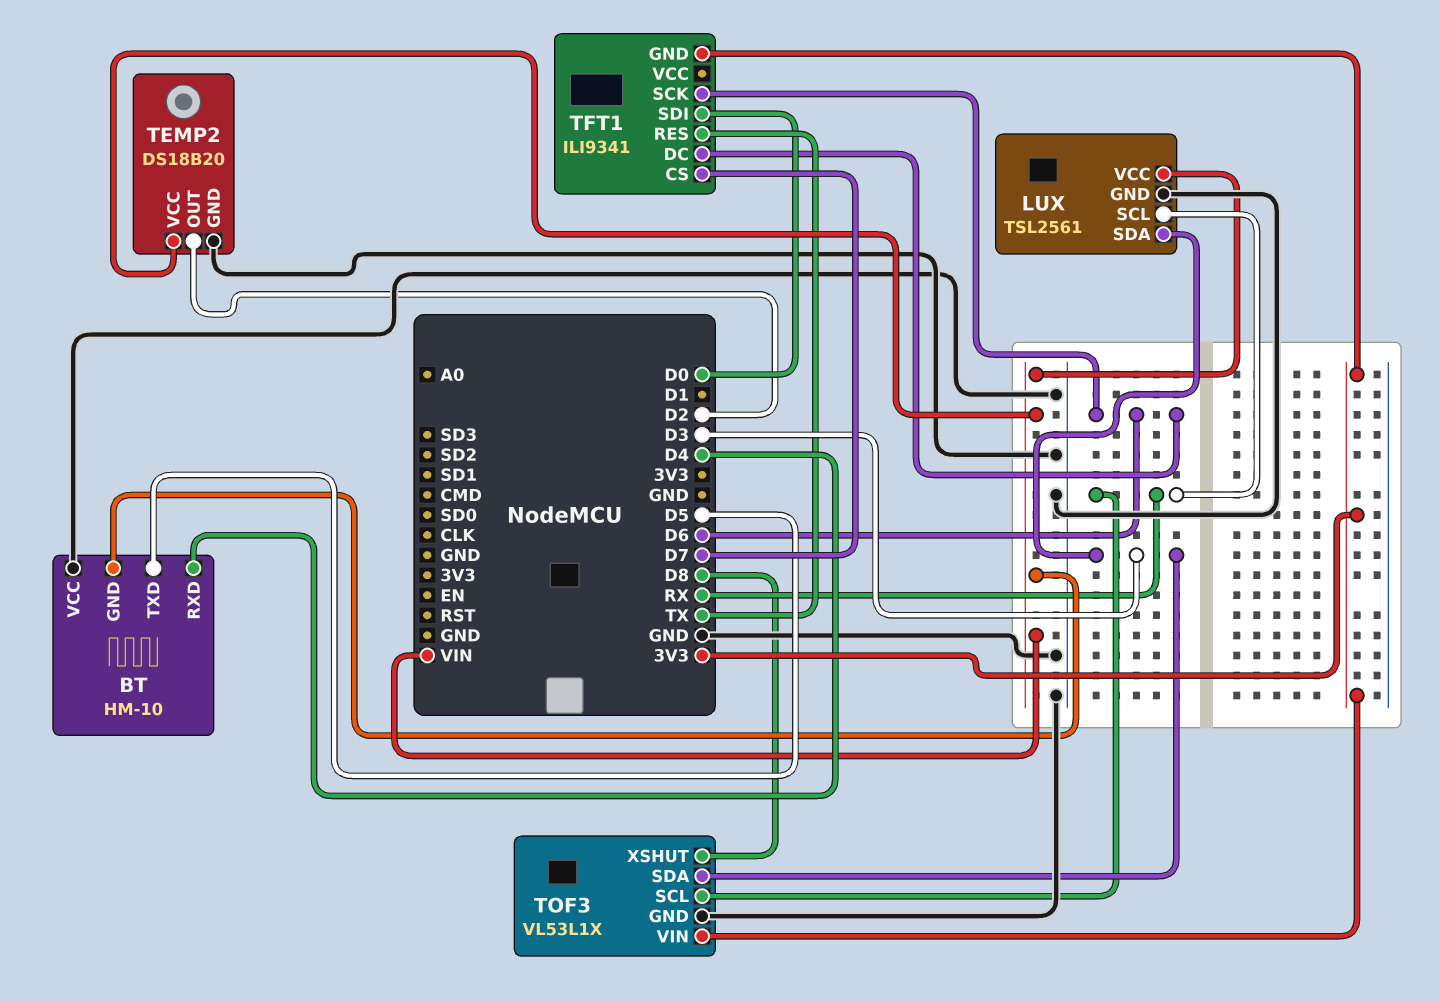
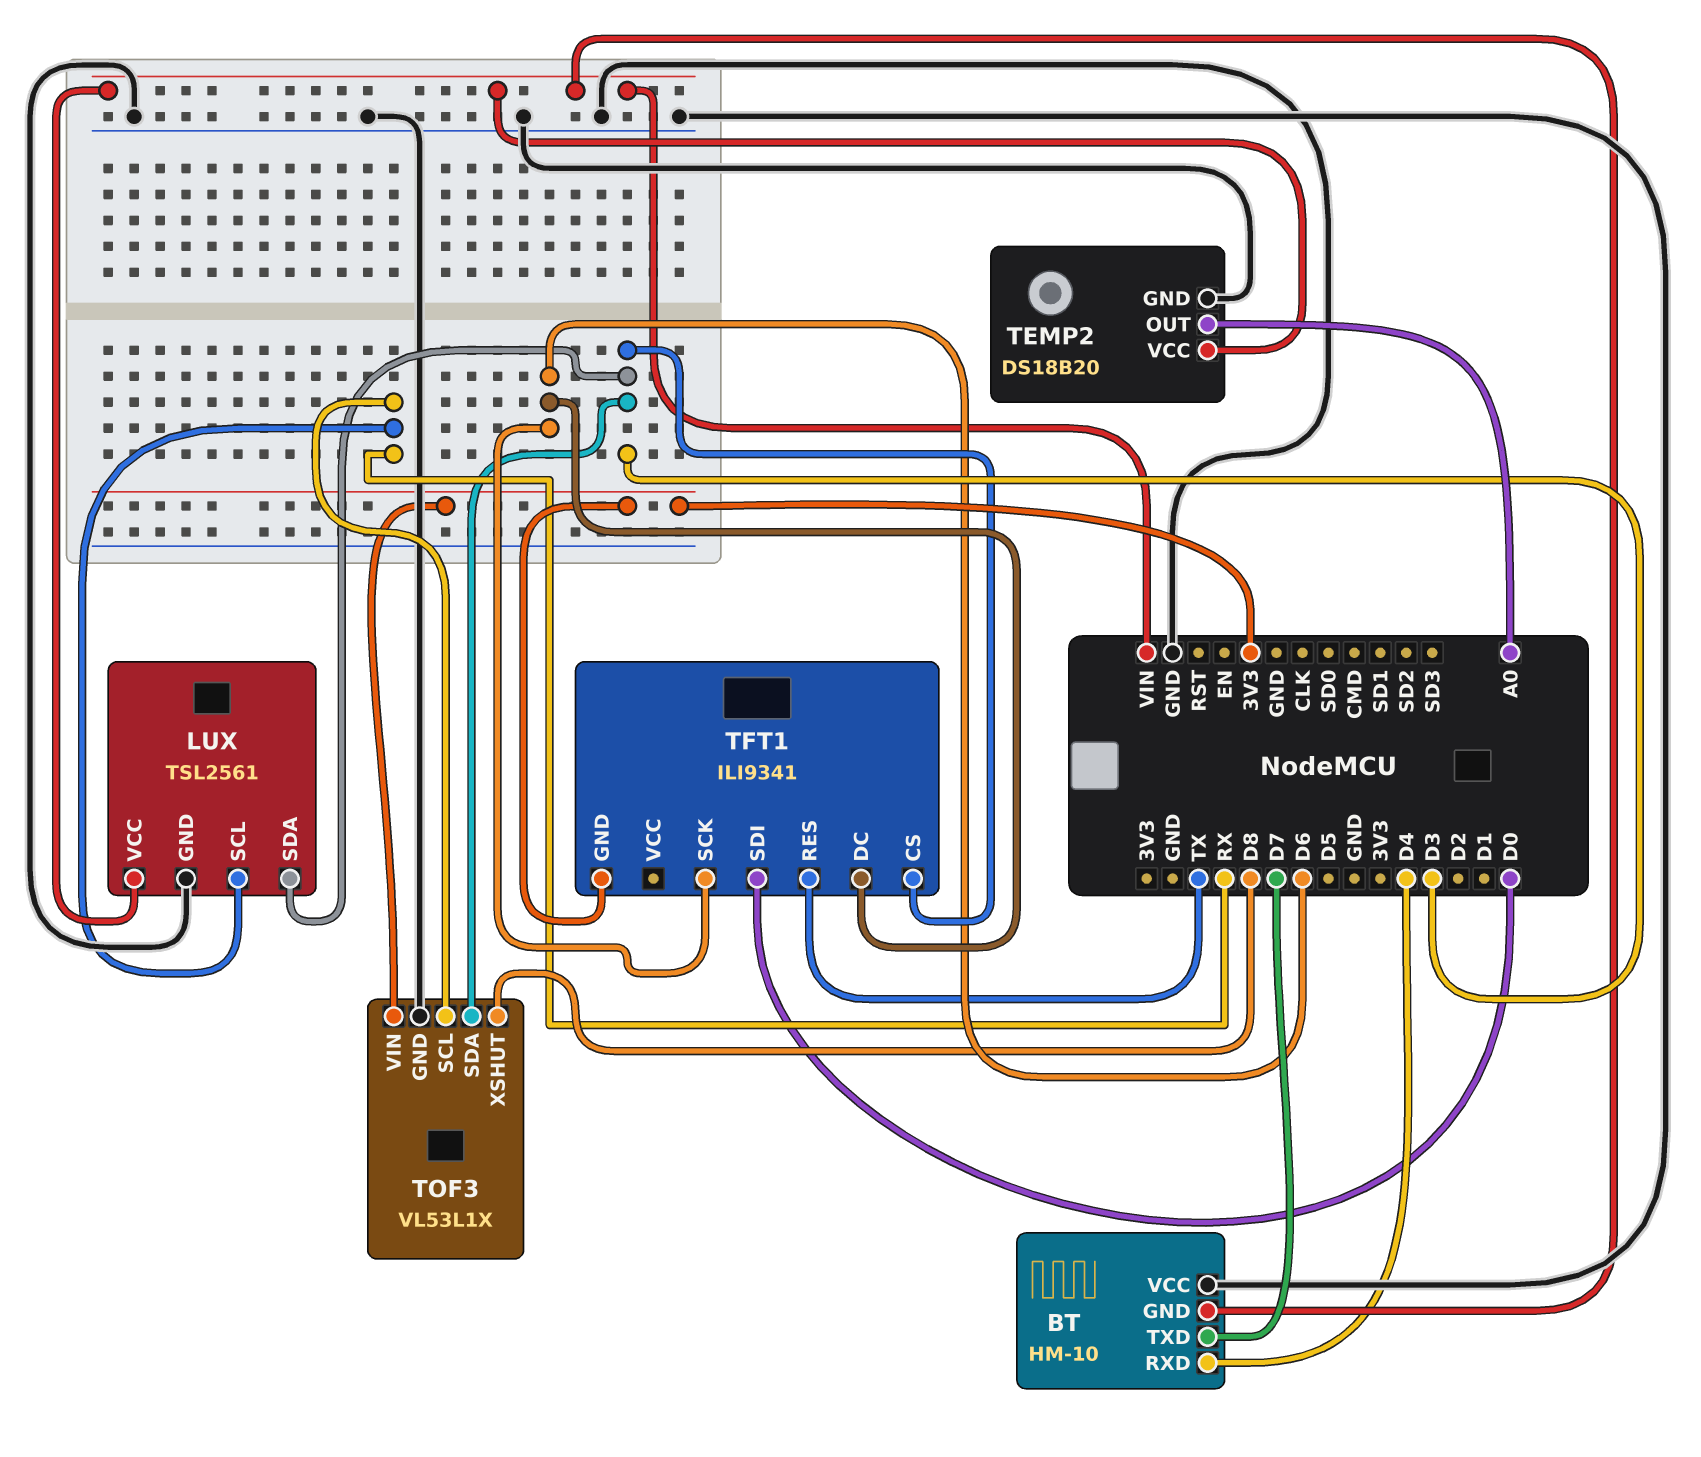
BT pin TXD: D5 -> D7
TEMP2 pin OUT: D2 -> A0
TFT1 pin CS: D7 -> D3

